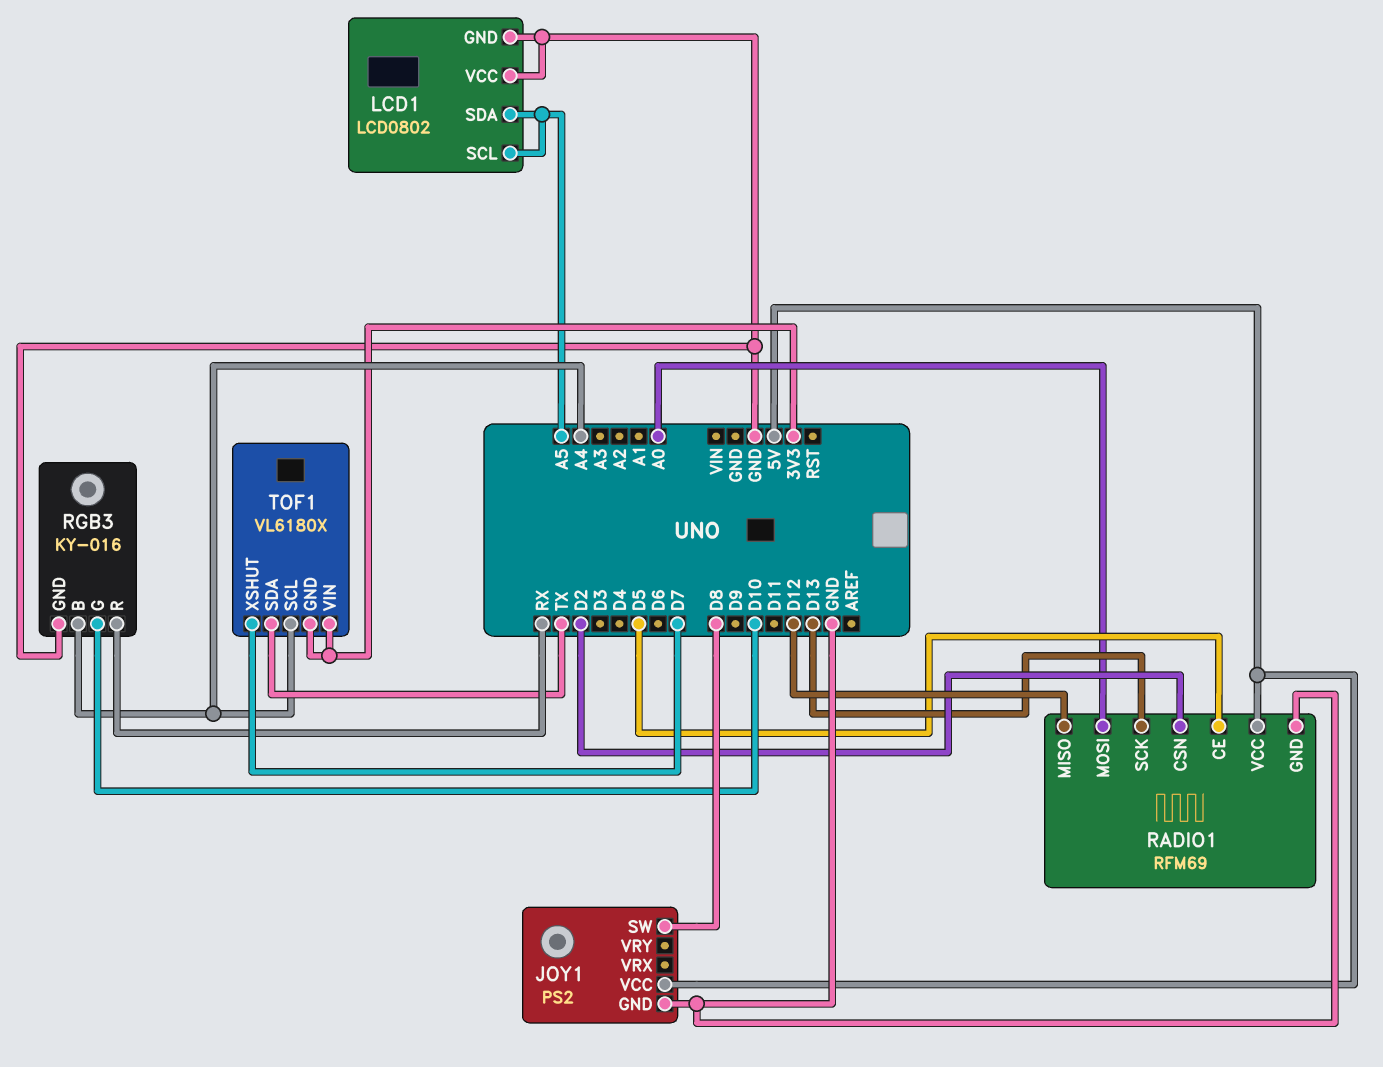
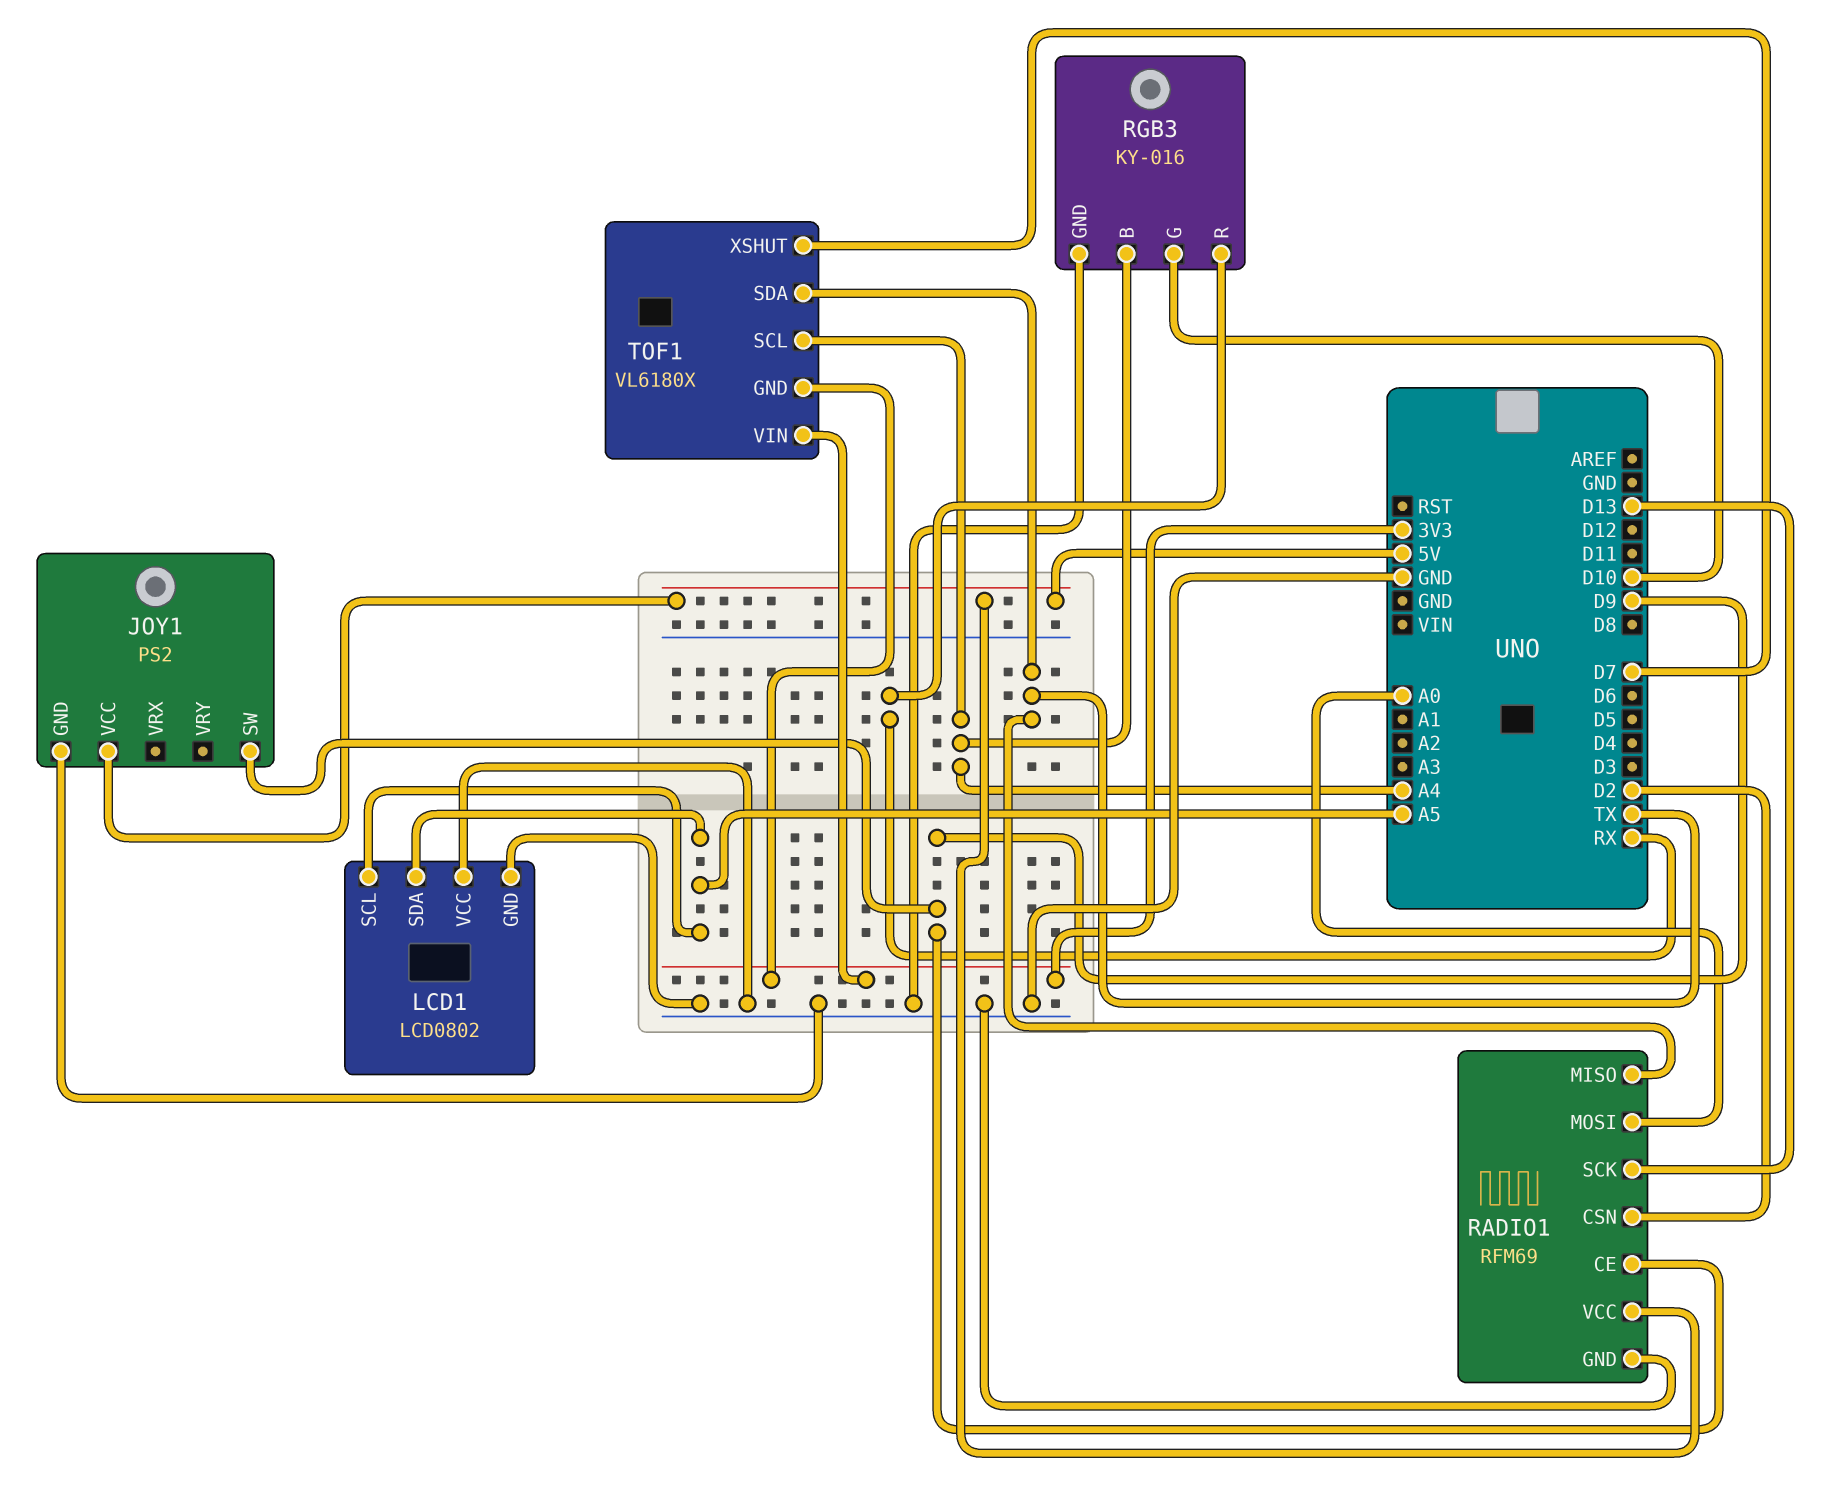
JOY1 pin SW: D8 -> D9
RADIO1 pin CE: D5 -> D9
RADIO1 pin MISO: D12 -> TX

